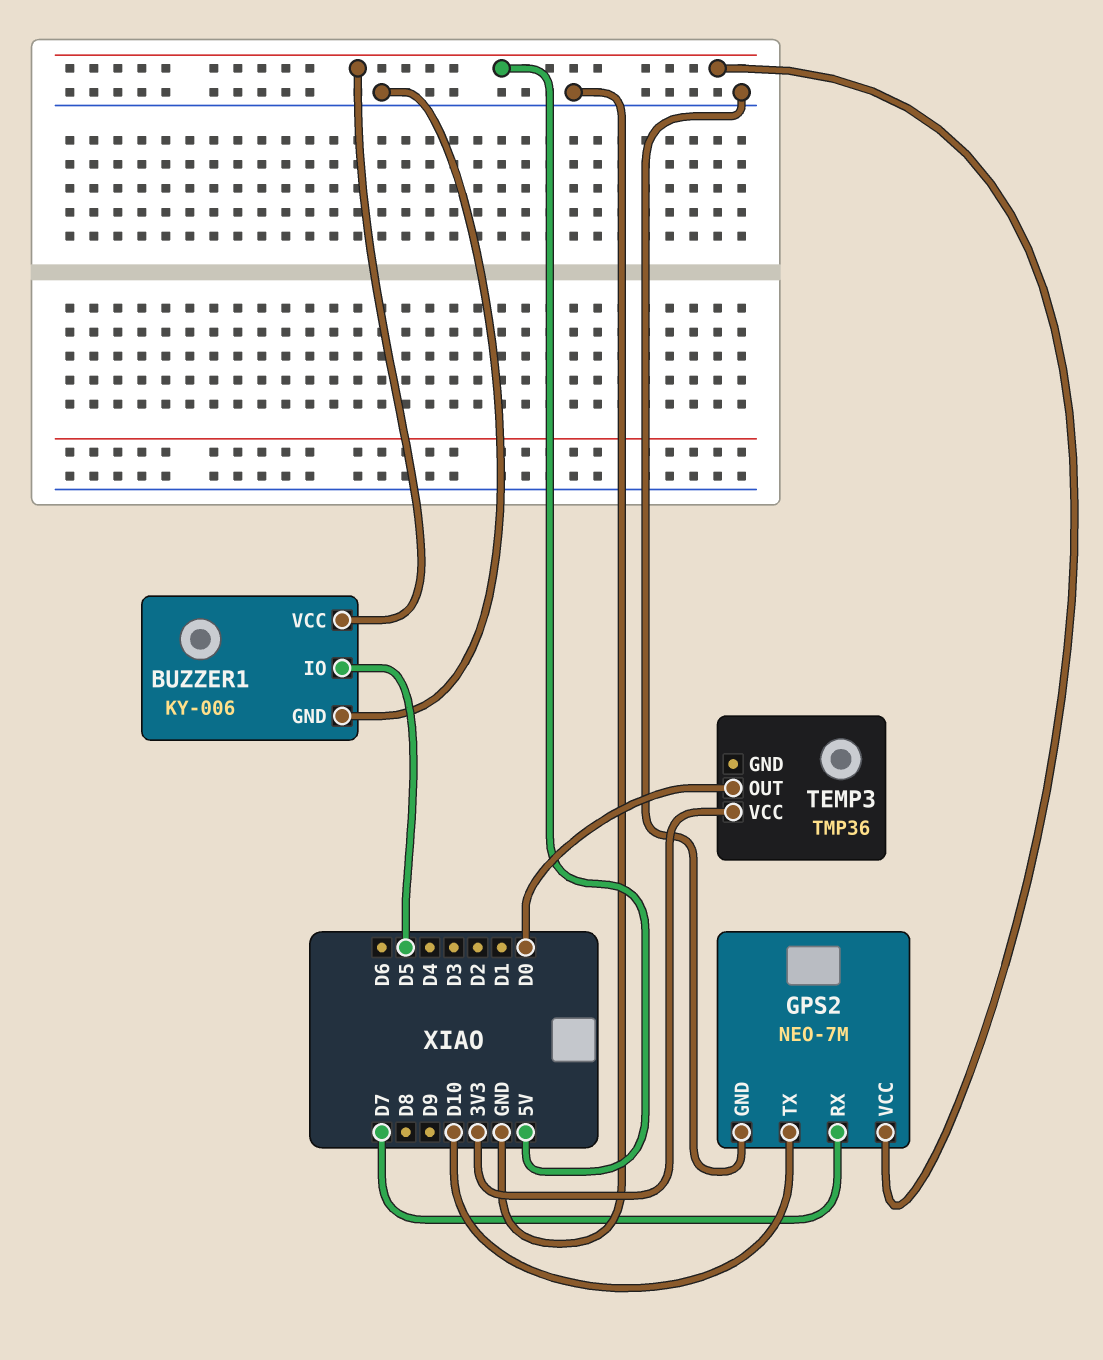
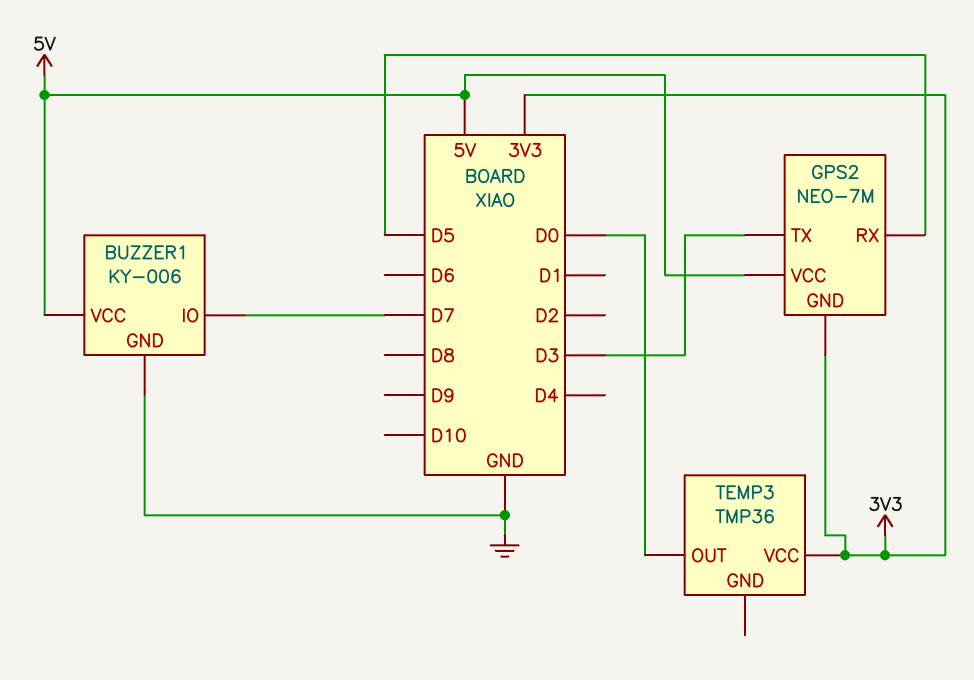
BUZZER1 pin IO: D5 -> D7
GPS2 pin GND: GND -> 3V3
GPS2 pin RX: D7 -> D5
GPS2 pin TX: D10 -> D3

